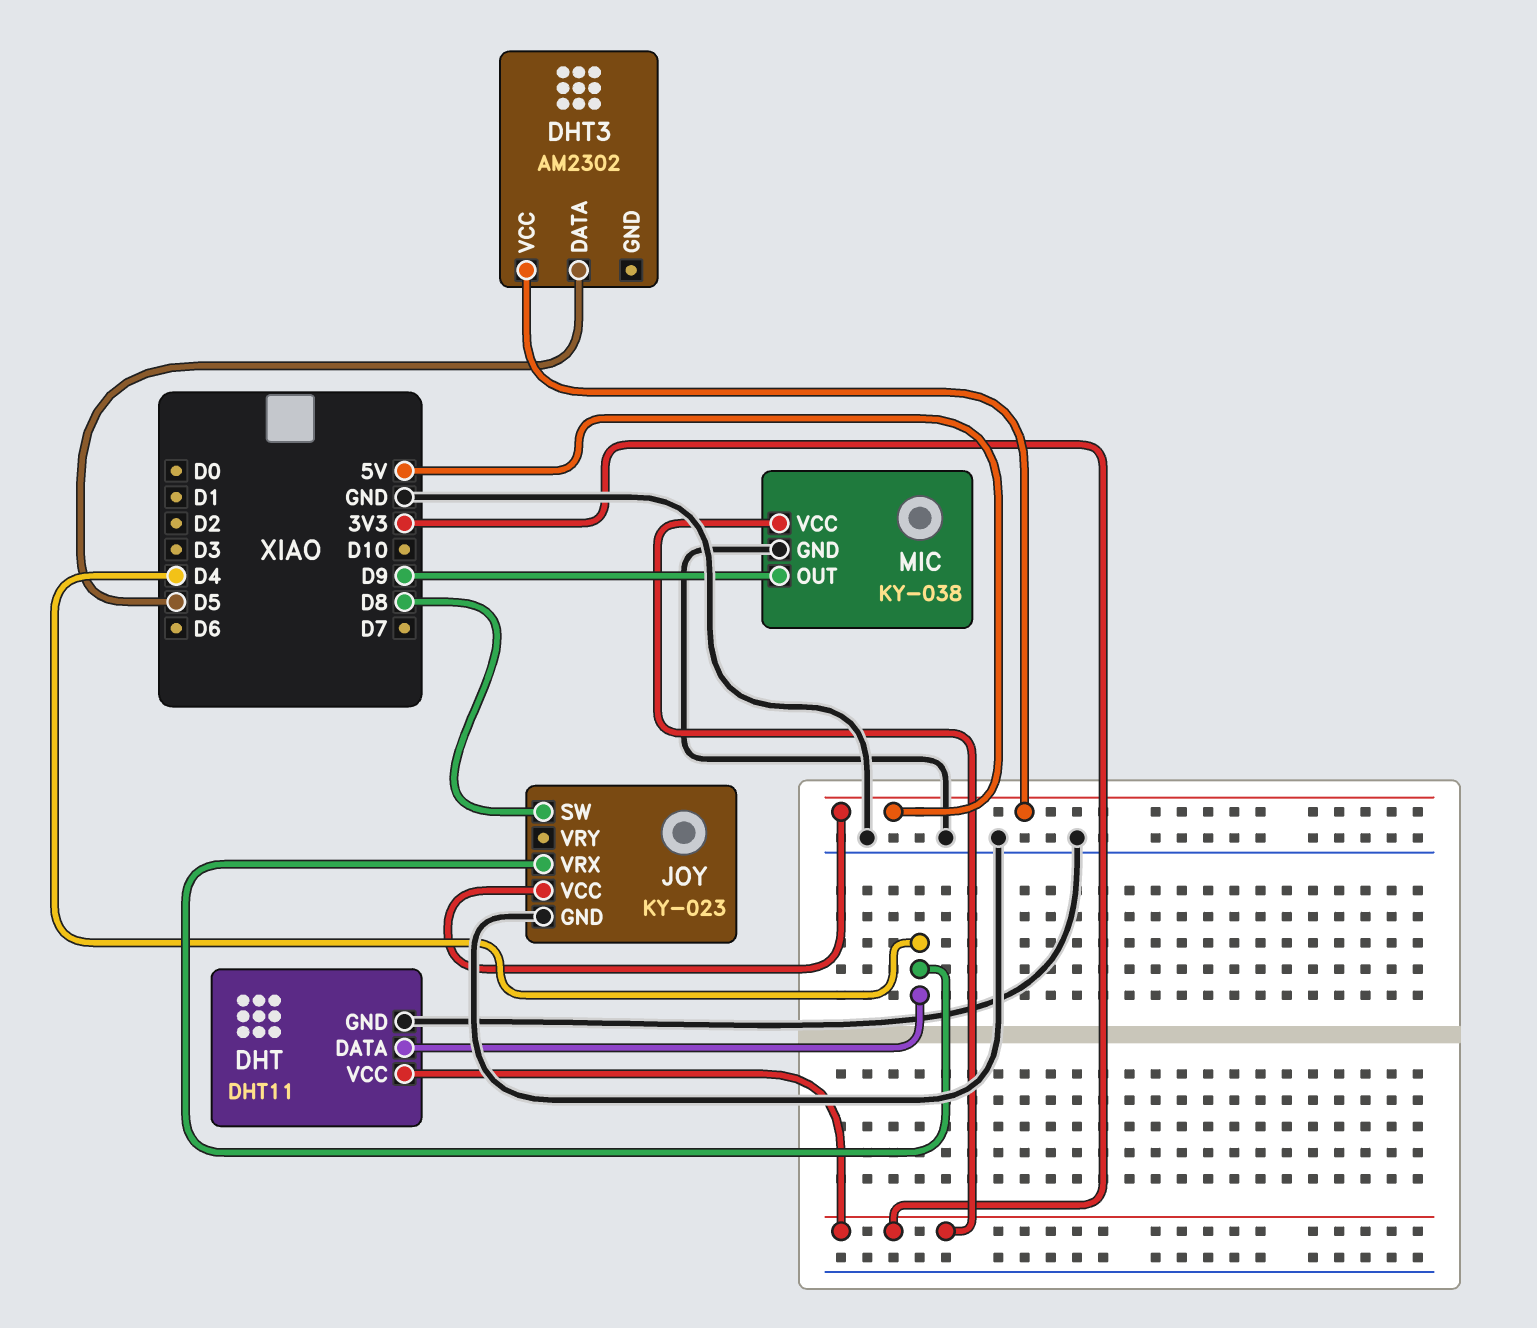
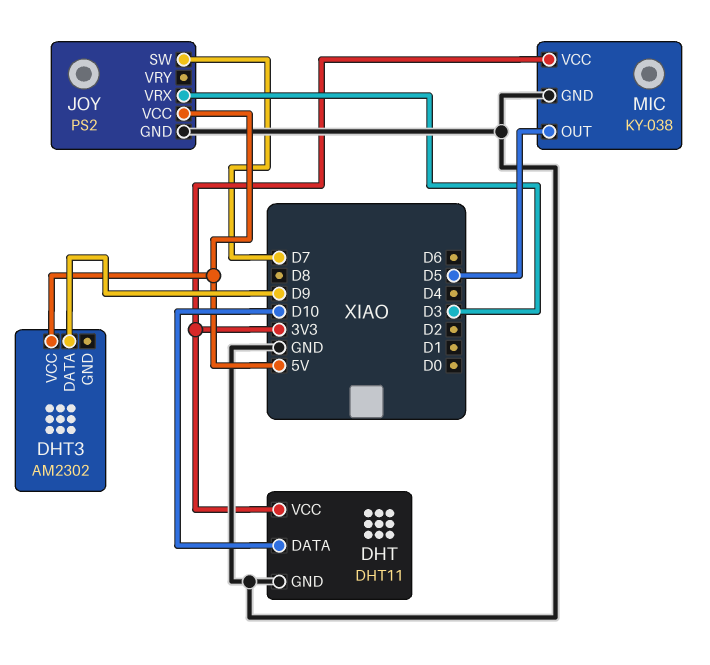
DHT pin DATA: D4 -> D10
DHT3 pin DATA: D5 -> D9
JOY: KY-023 -> PS2
JOY pin SW: D8 -> D7
JOY pin VRX: D4 -> D3
MIC pin OUT: D9 -> D5

